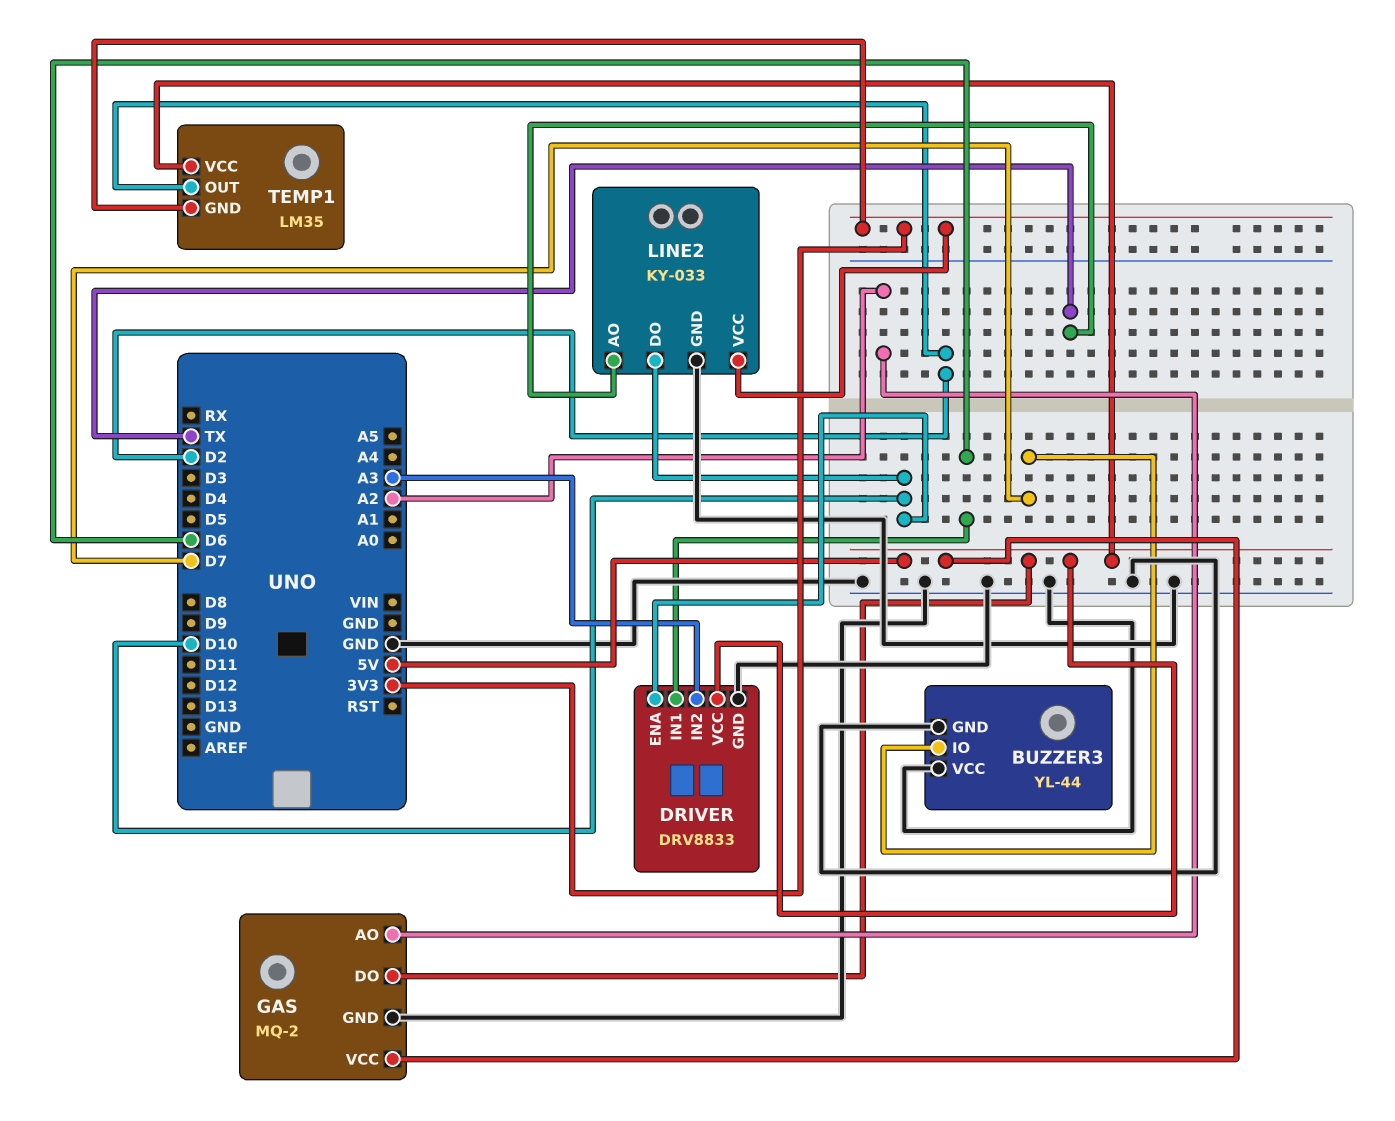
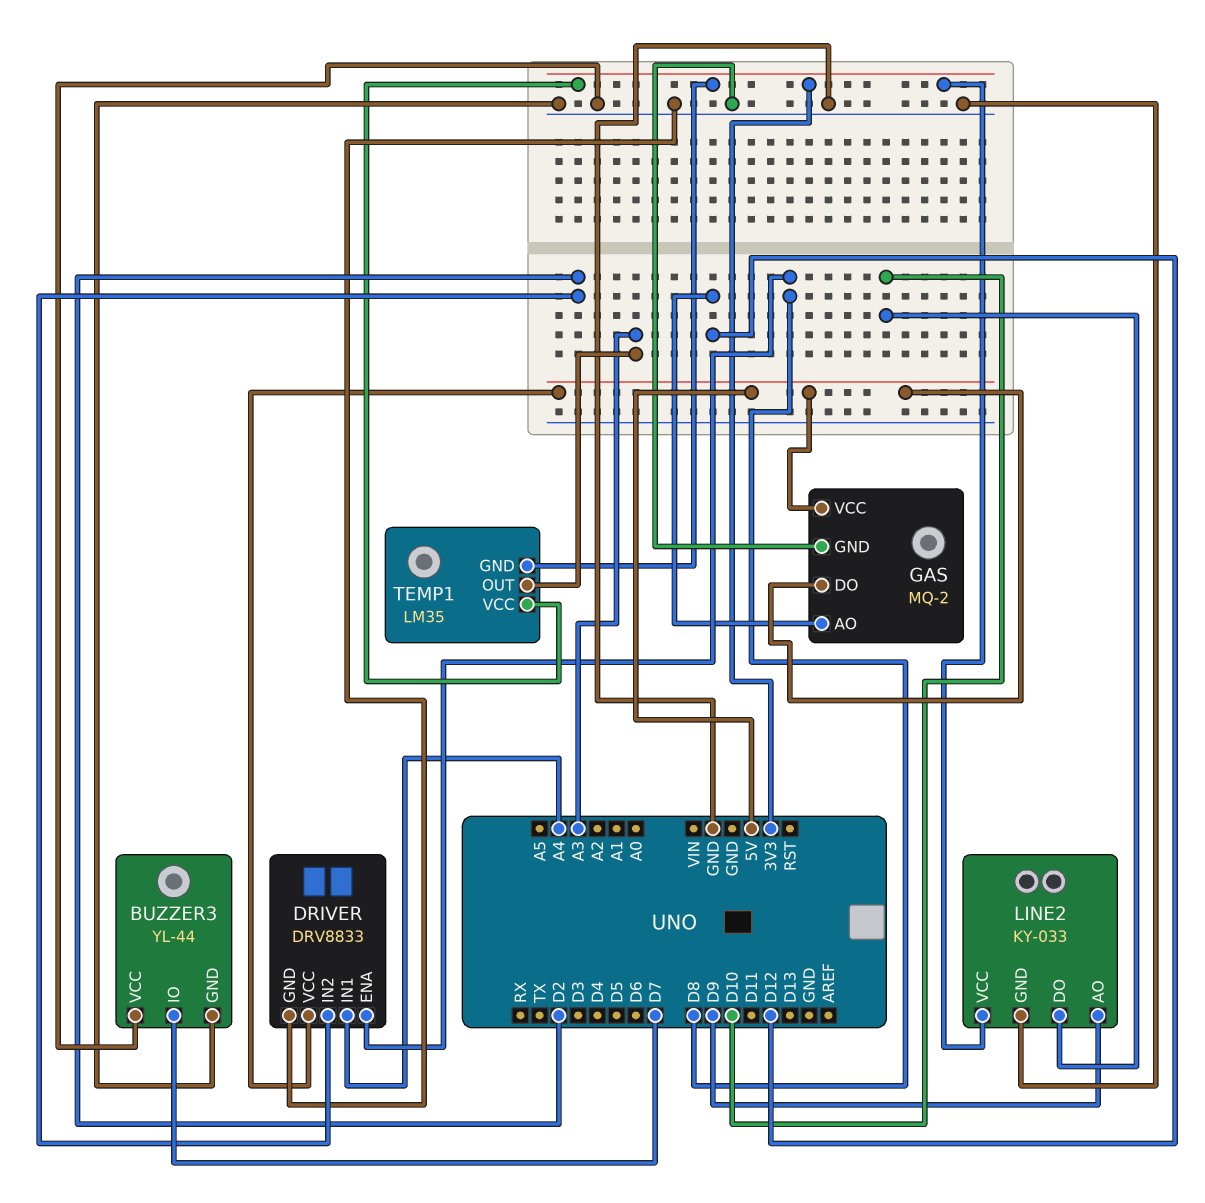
DRIVER pin ENA: D10 -> D8
DRIVER pin IN1: D6 -> A4
DRIVER pin IN2: A3 -> D2
GAS pin AO: A2 -> D12
LINE2 pin AO: TX -> D9
TEMP1 pin OUT: D2 -> A3
TEMP1 pin VCC: 5V -> 3V3

